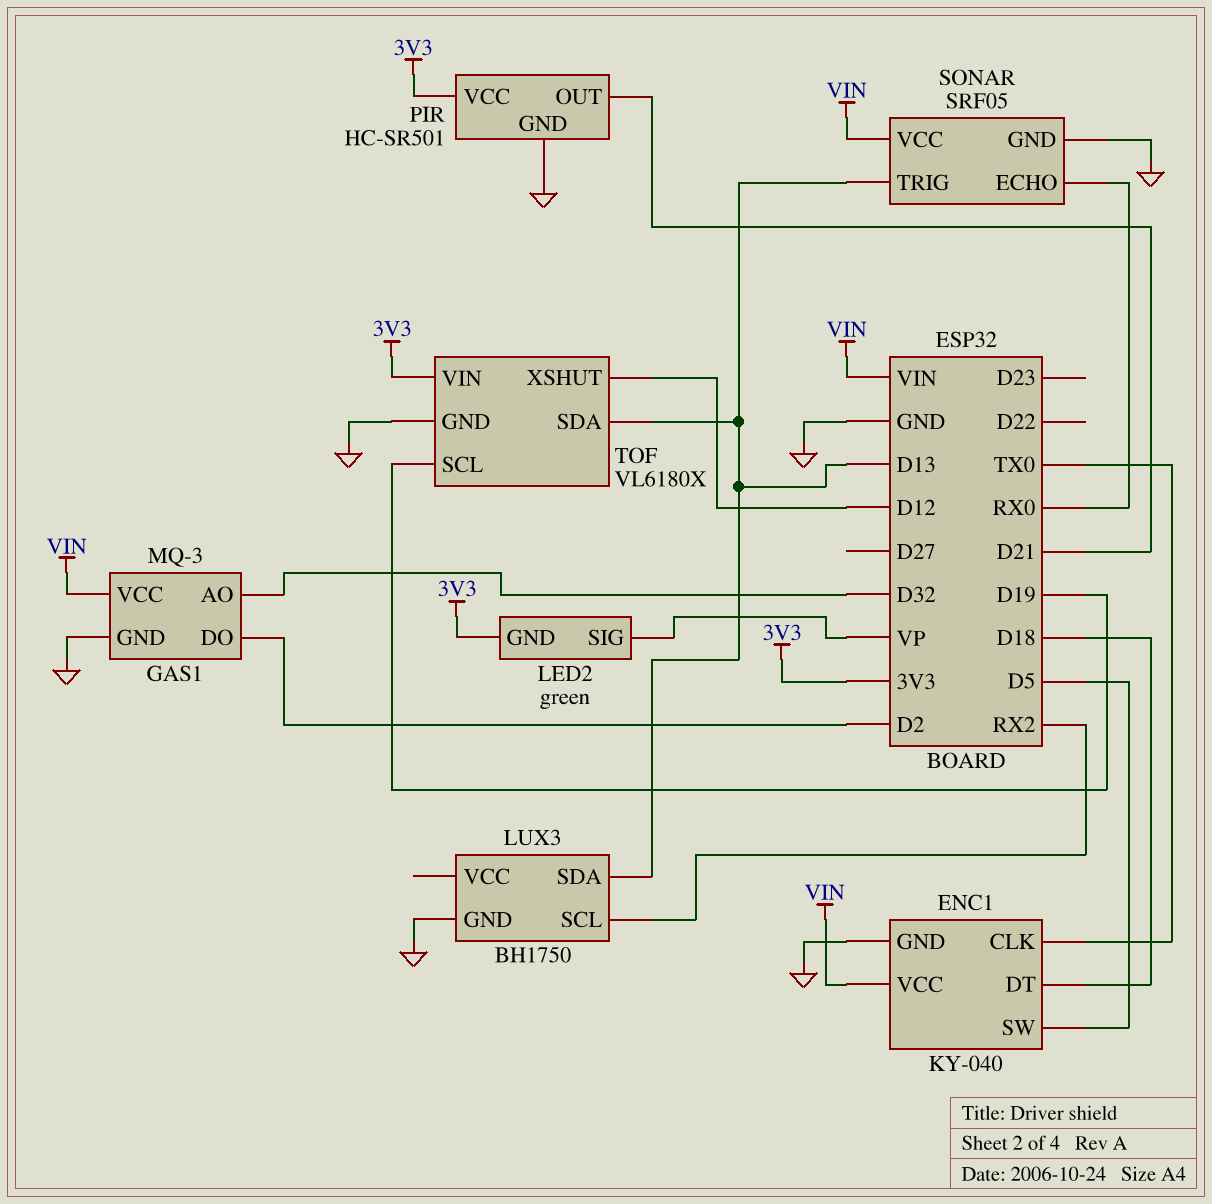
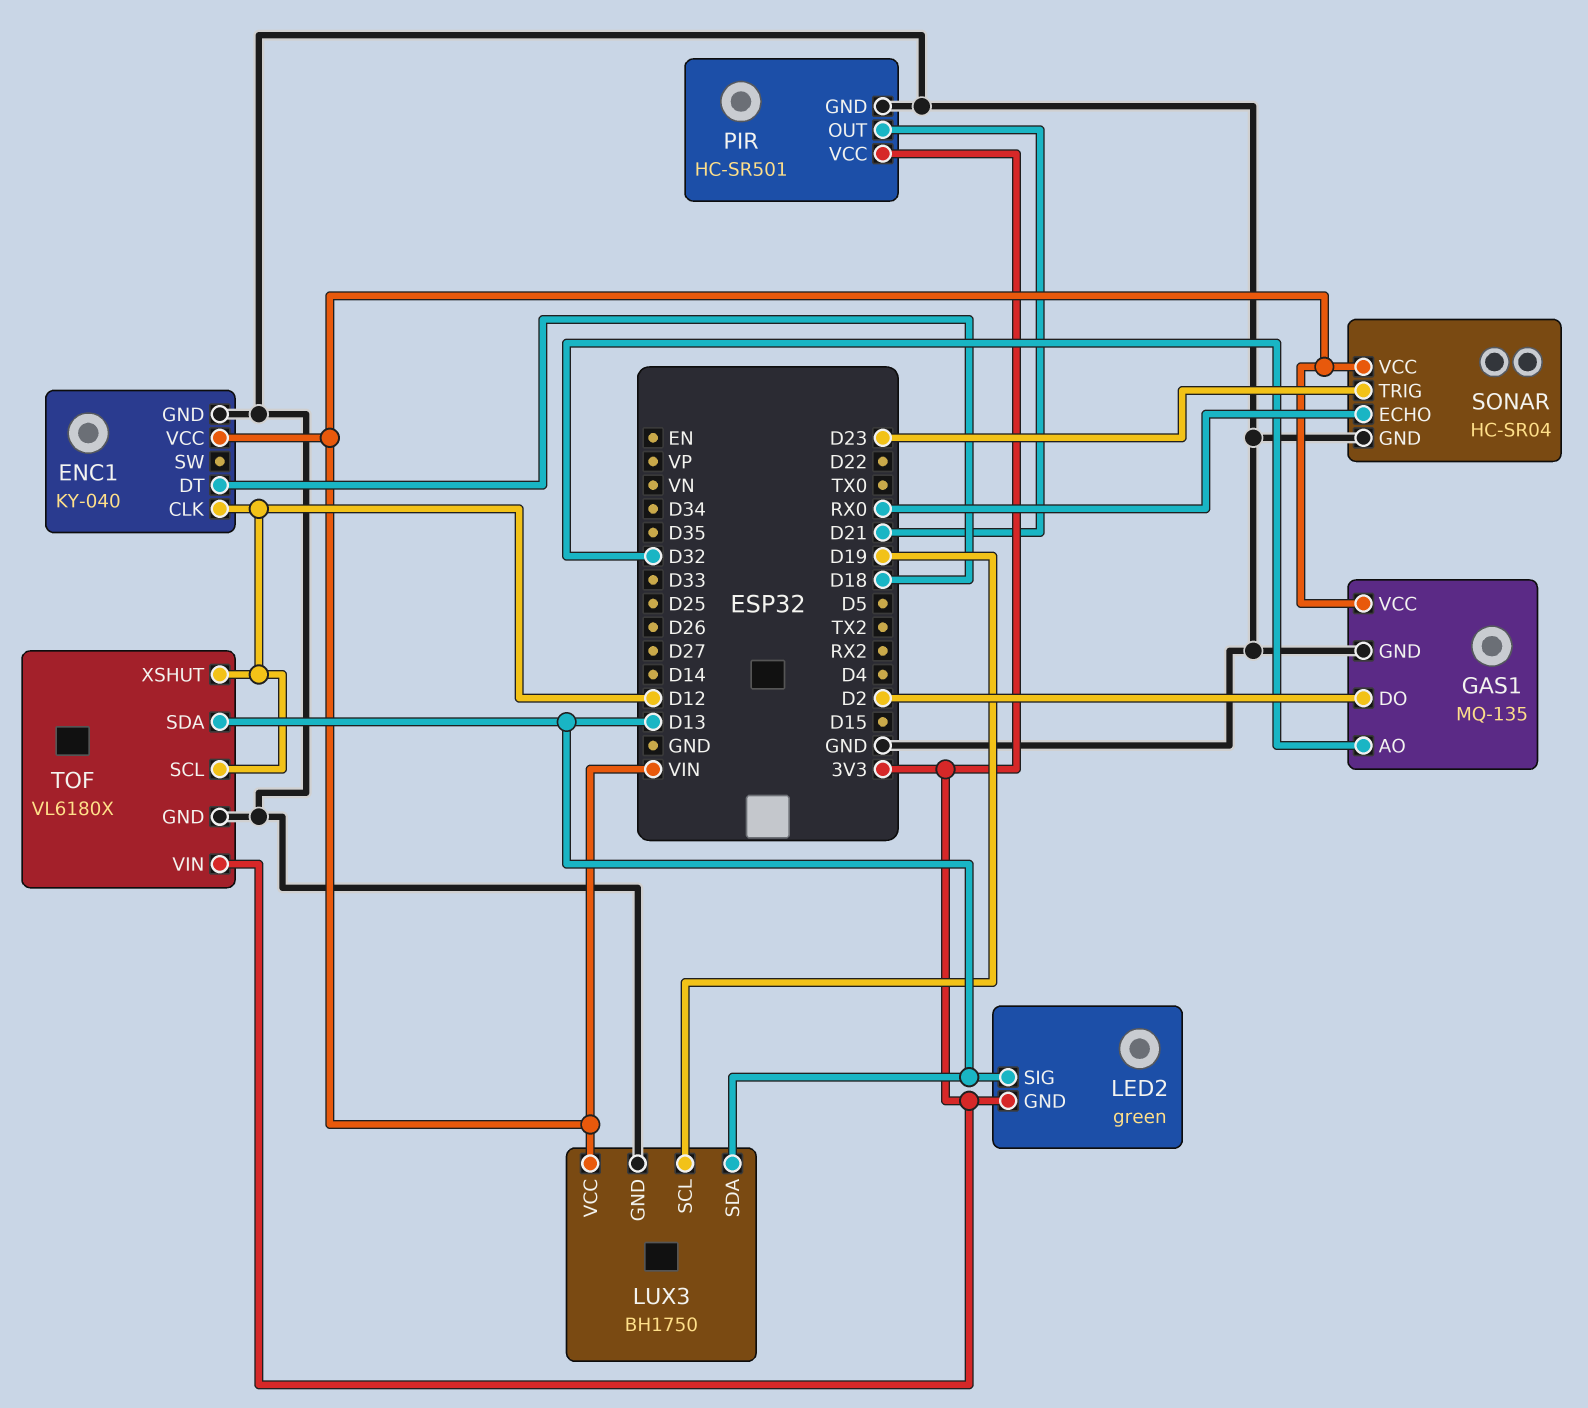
ENC1 pin CLK: TX0 -> D12
ENC1 pin SW: D5 -> none
GAS1: MQ-3 -> MQ-135
LED2 pin SIG: VP -> D13
LUX3 pin SCL: RX2 -> D19
LUX3 pin VCC: none -> VIN
SONAR: SRF05 -> HC-SR04
SONAR pin TRIG: D13 -> D23
TOF pin SCL: D19 -> D12

